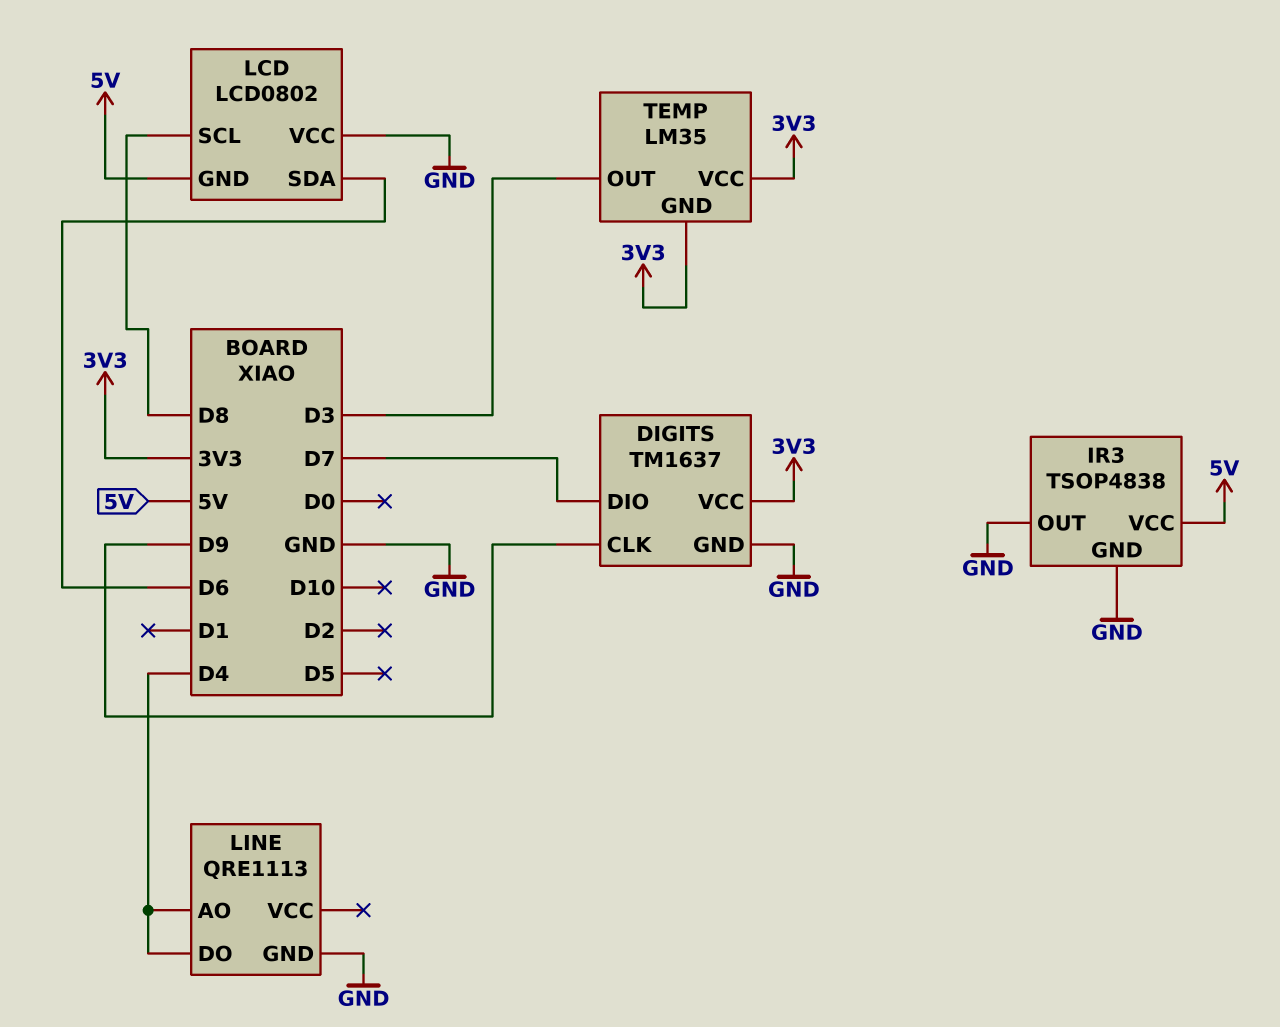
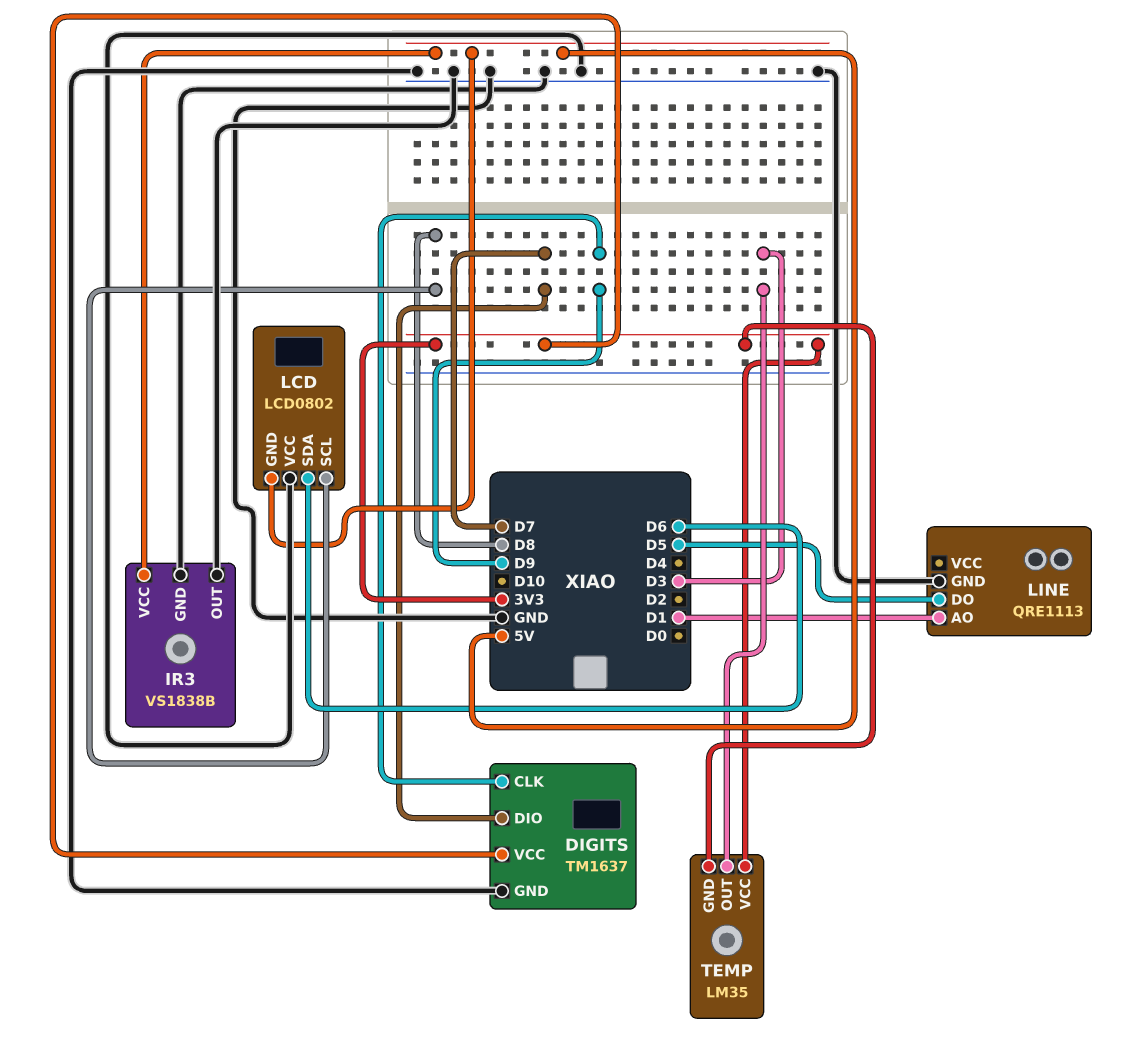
IR3: TSOP4838 -> VS1838B
LINE pin AO: D4 -> D1
LINE pin DO: D4 -> D5

